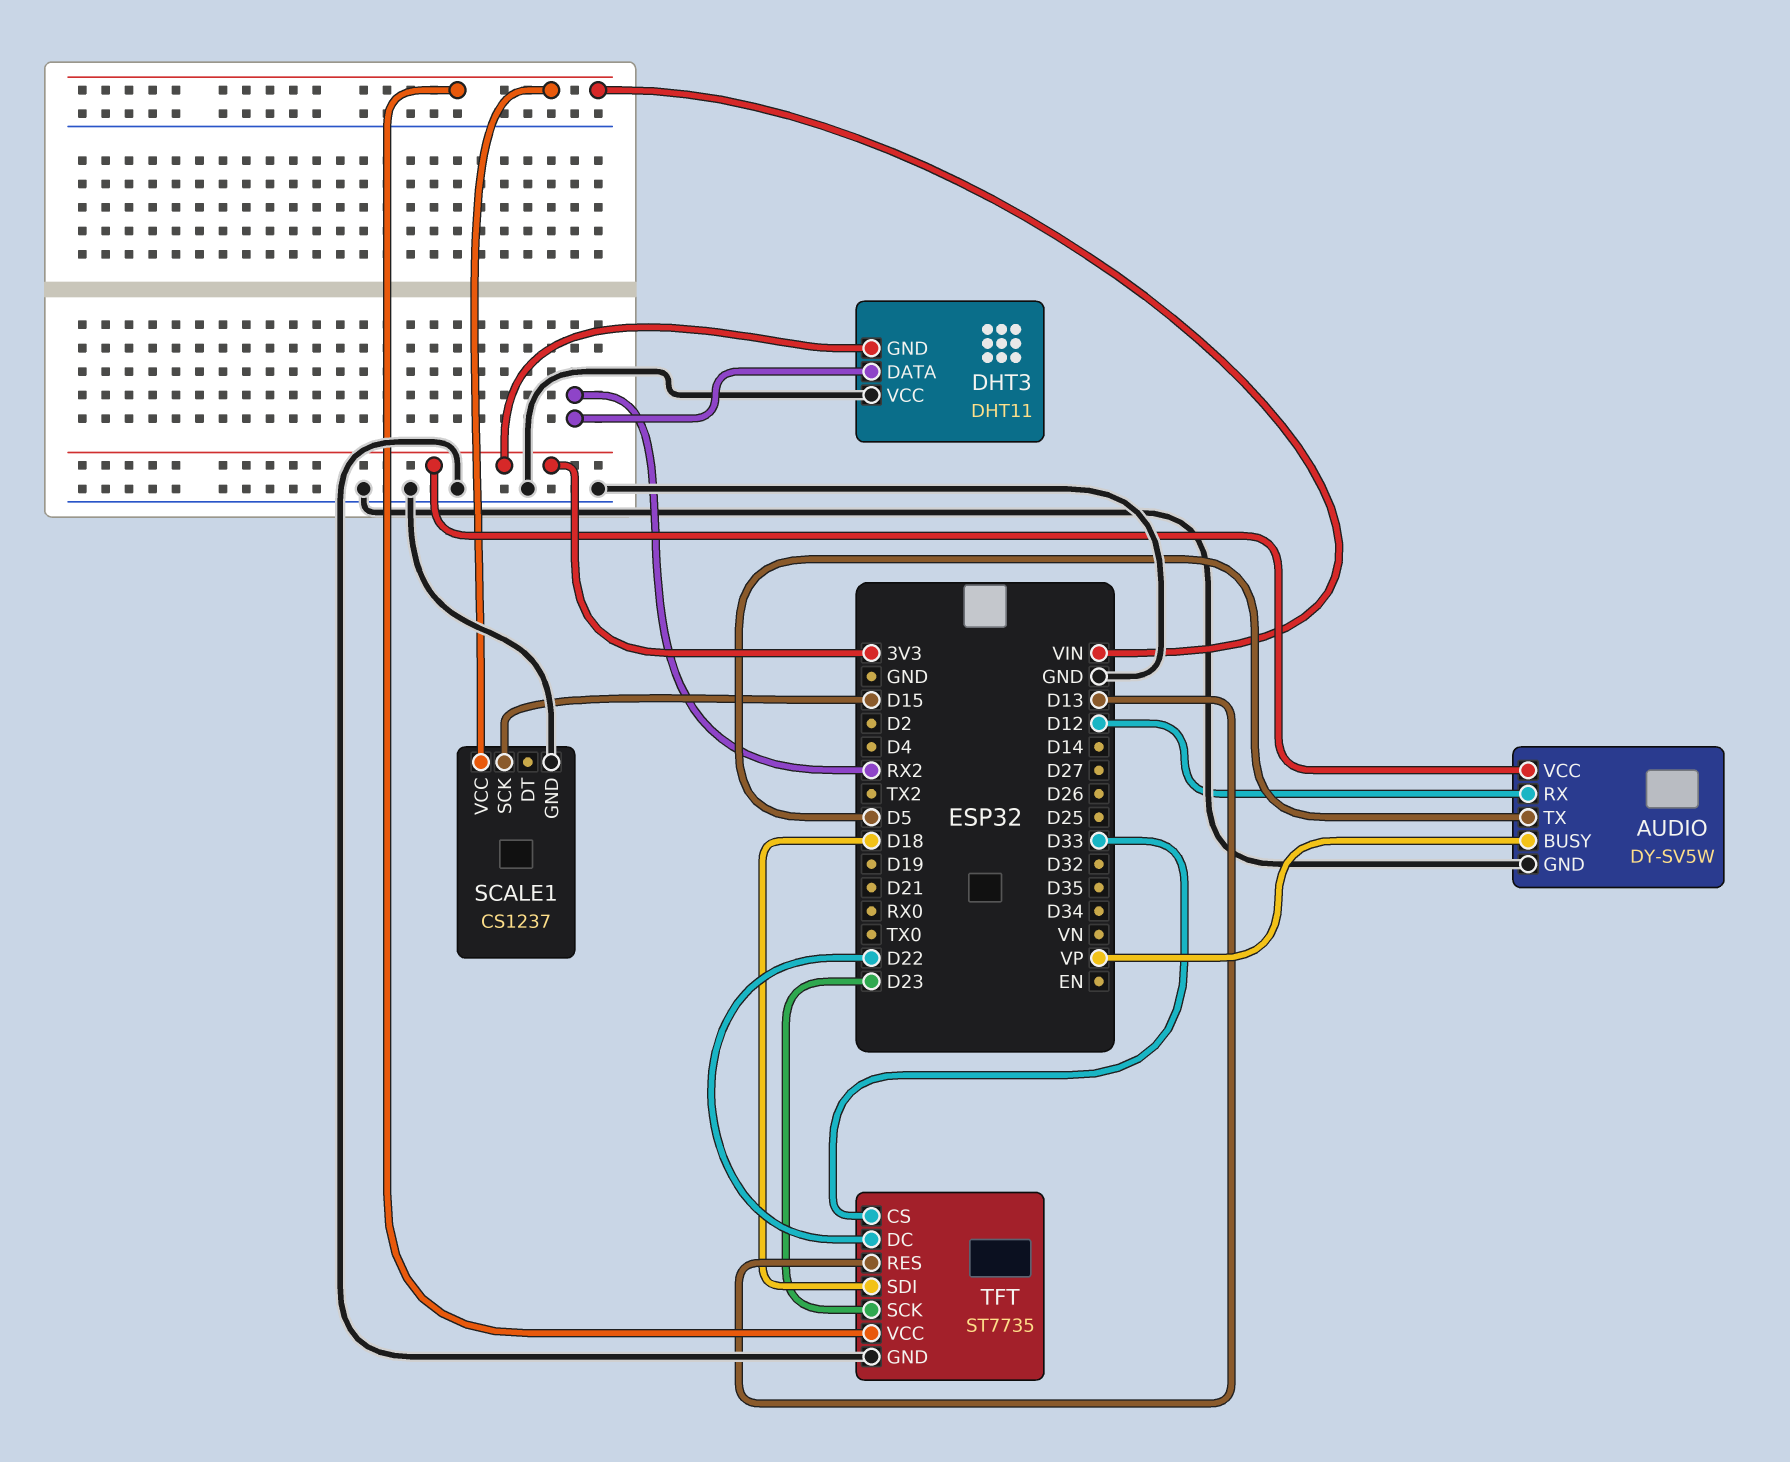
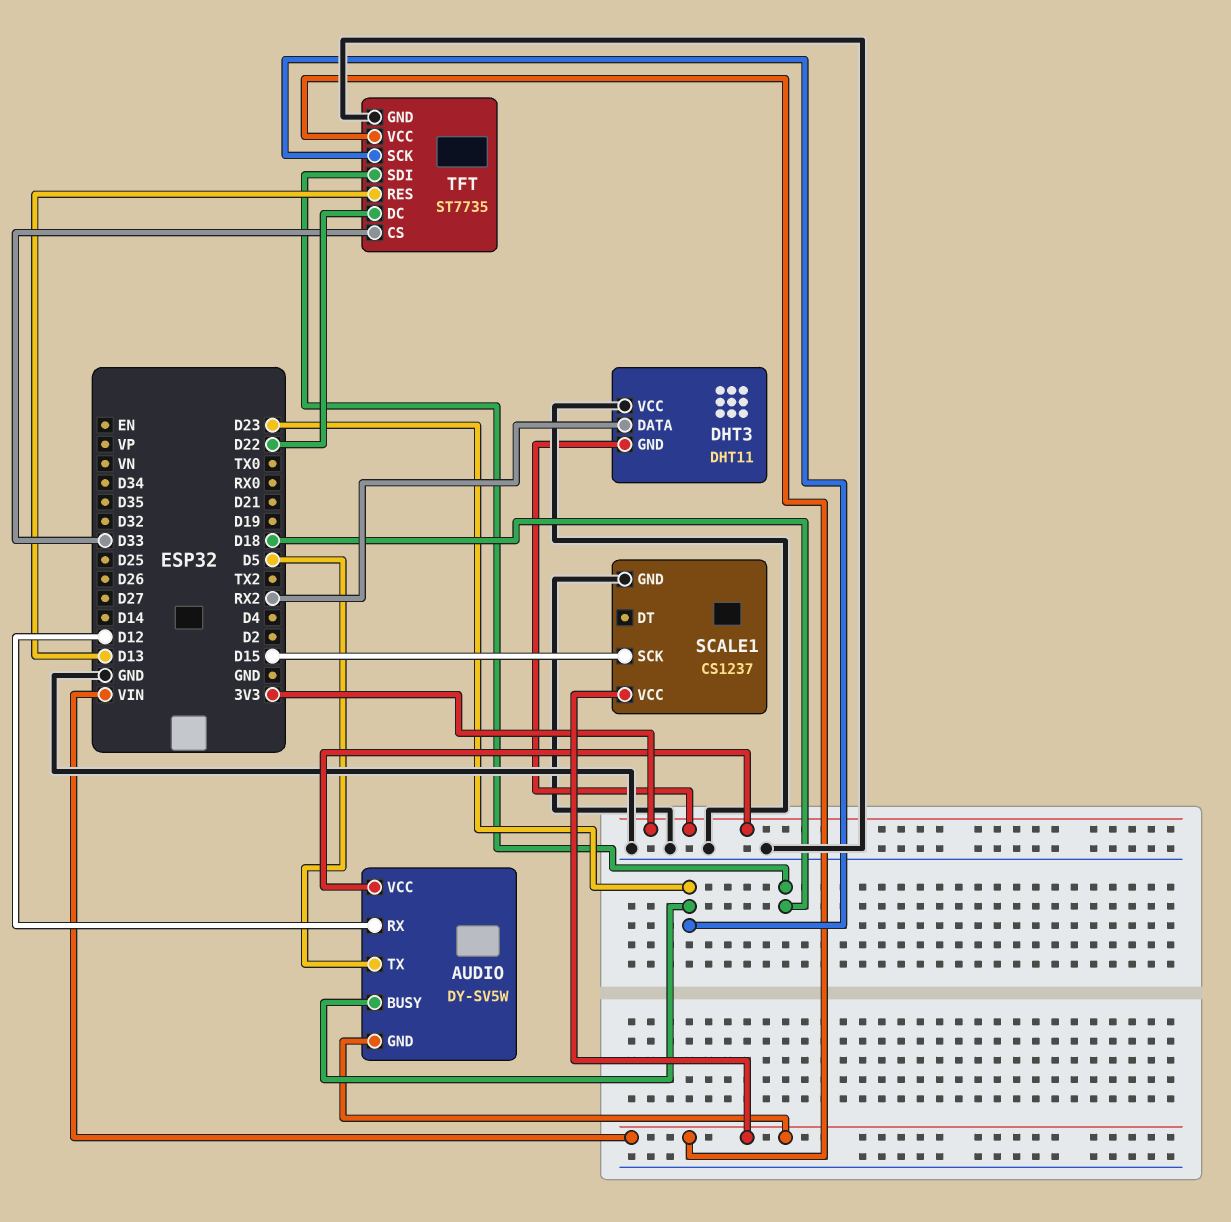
AUDIO pin BUSY: VP -> D23
AUDIO pin GND: GND -> VIN

